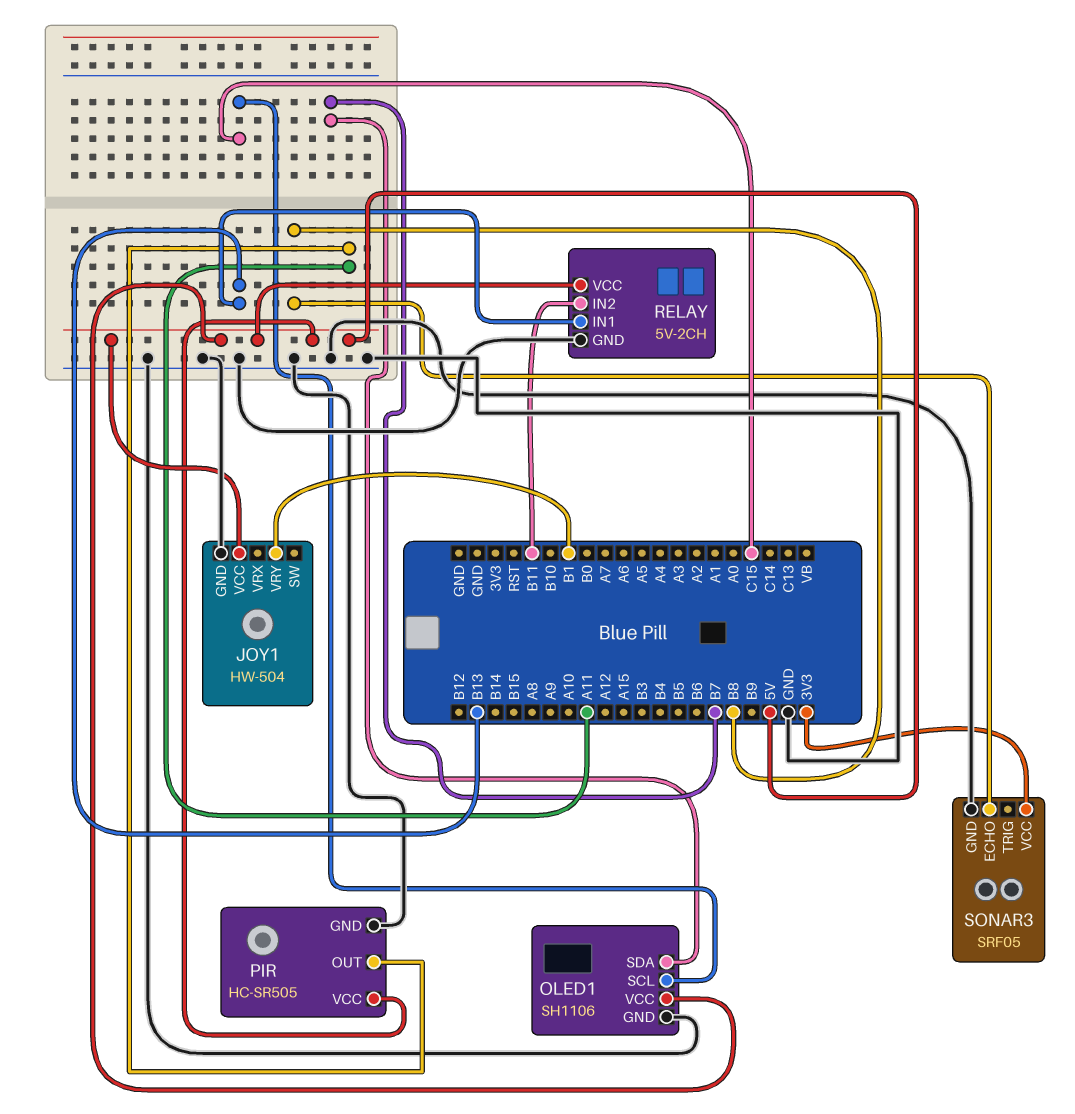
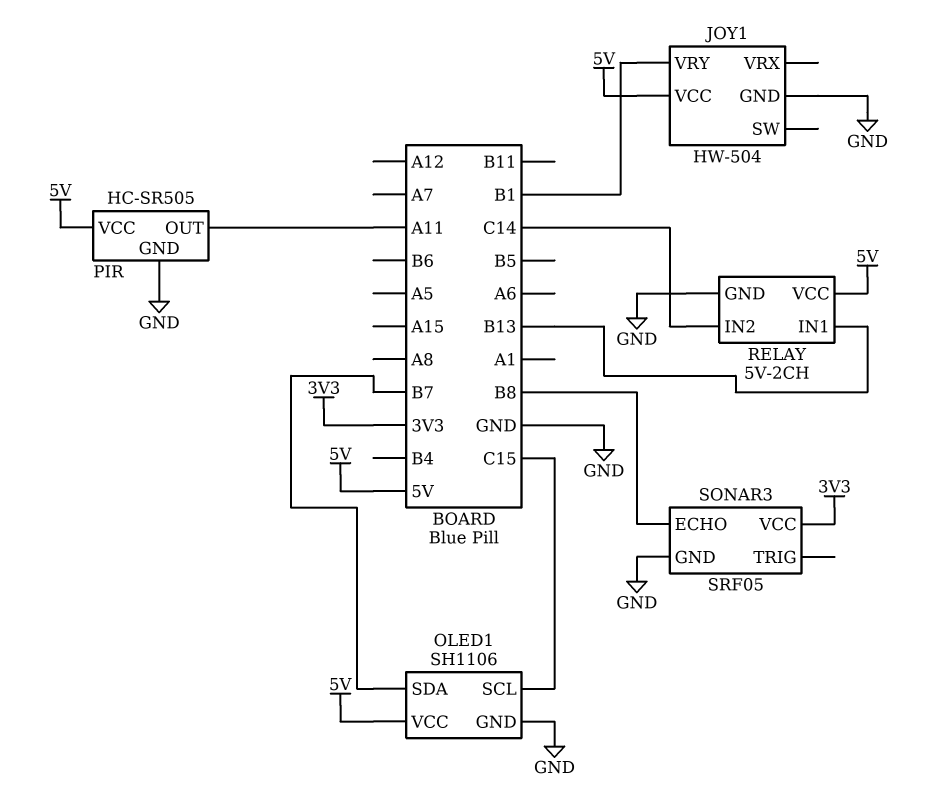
RELAY pin IN2: B11 -> C14

